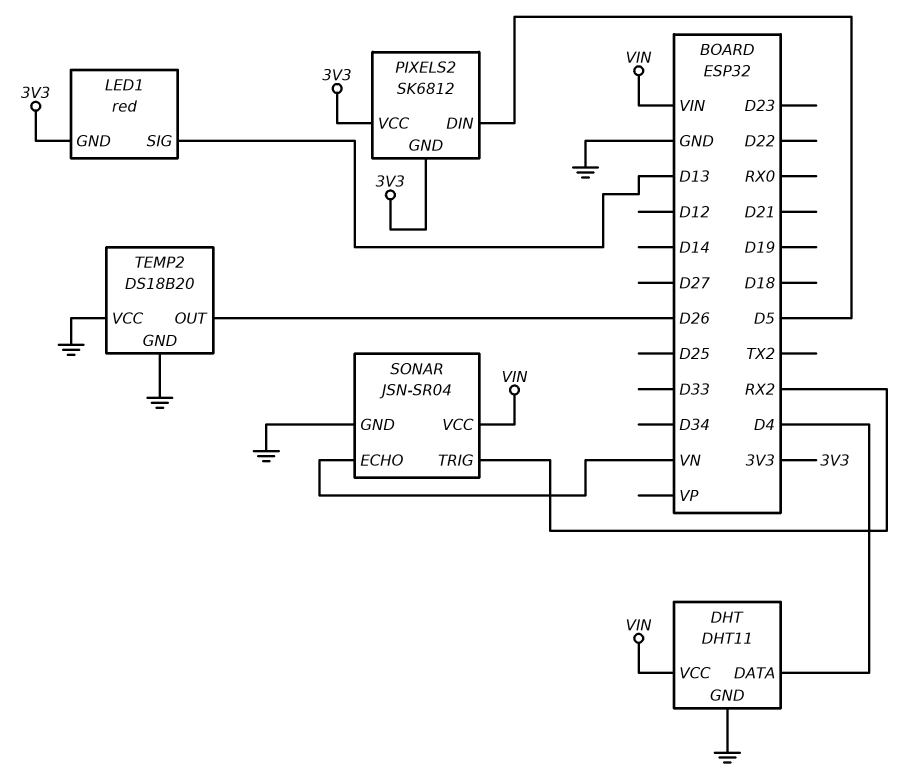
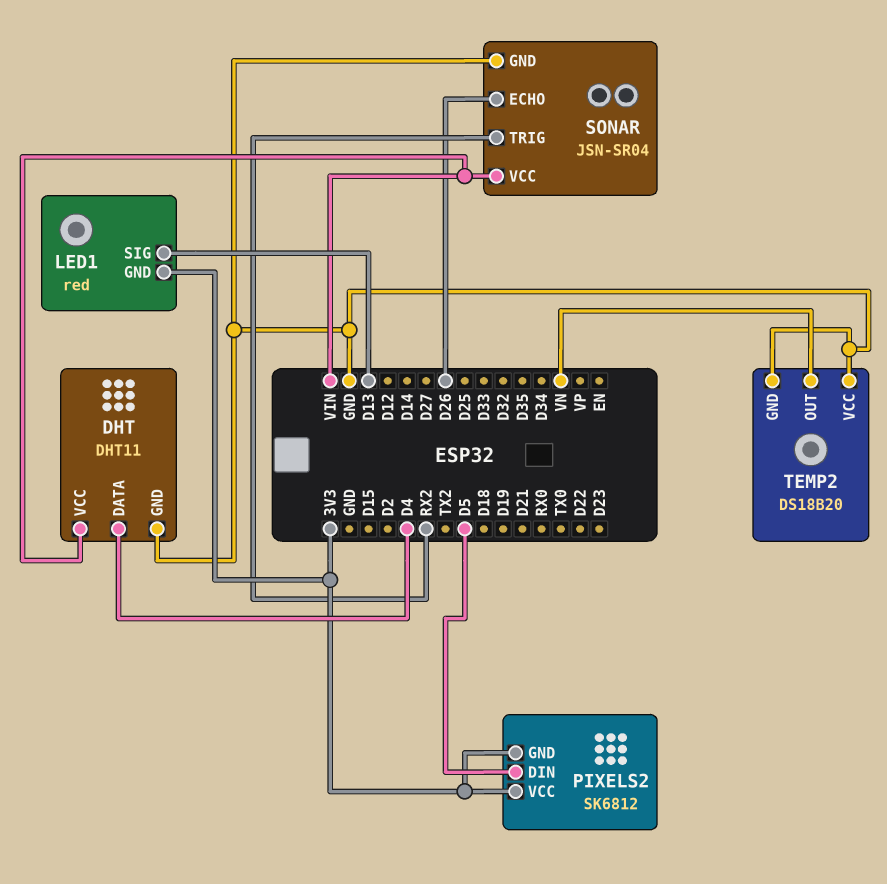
SONAR pin ECHO: VN -> D26
TEMP2 pin OUT: D26 -> VN

